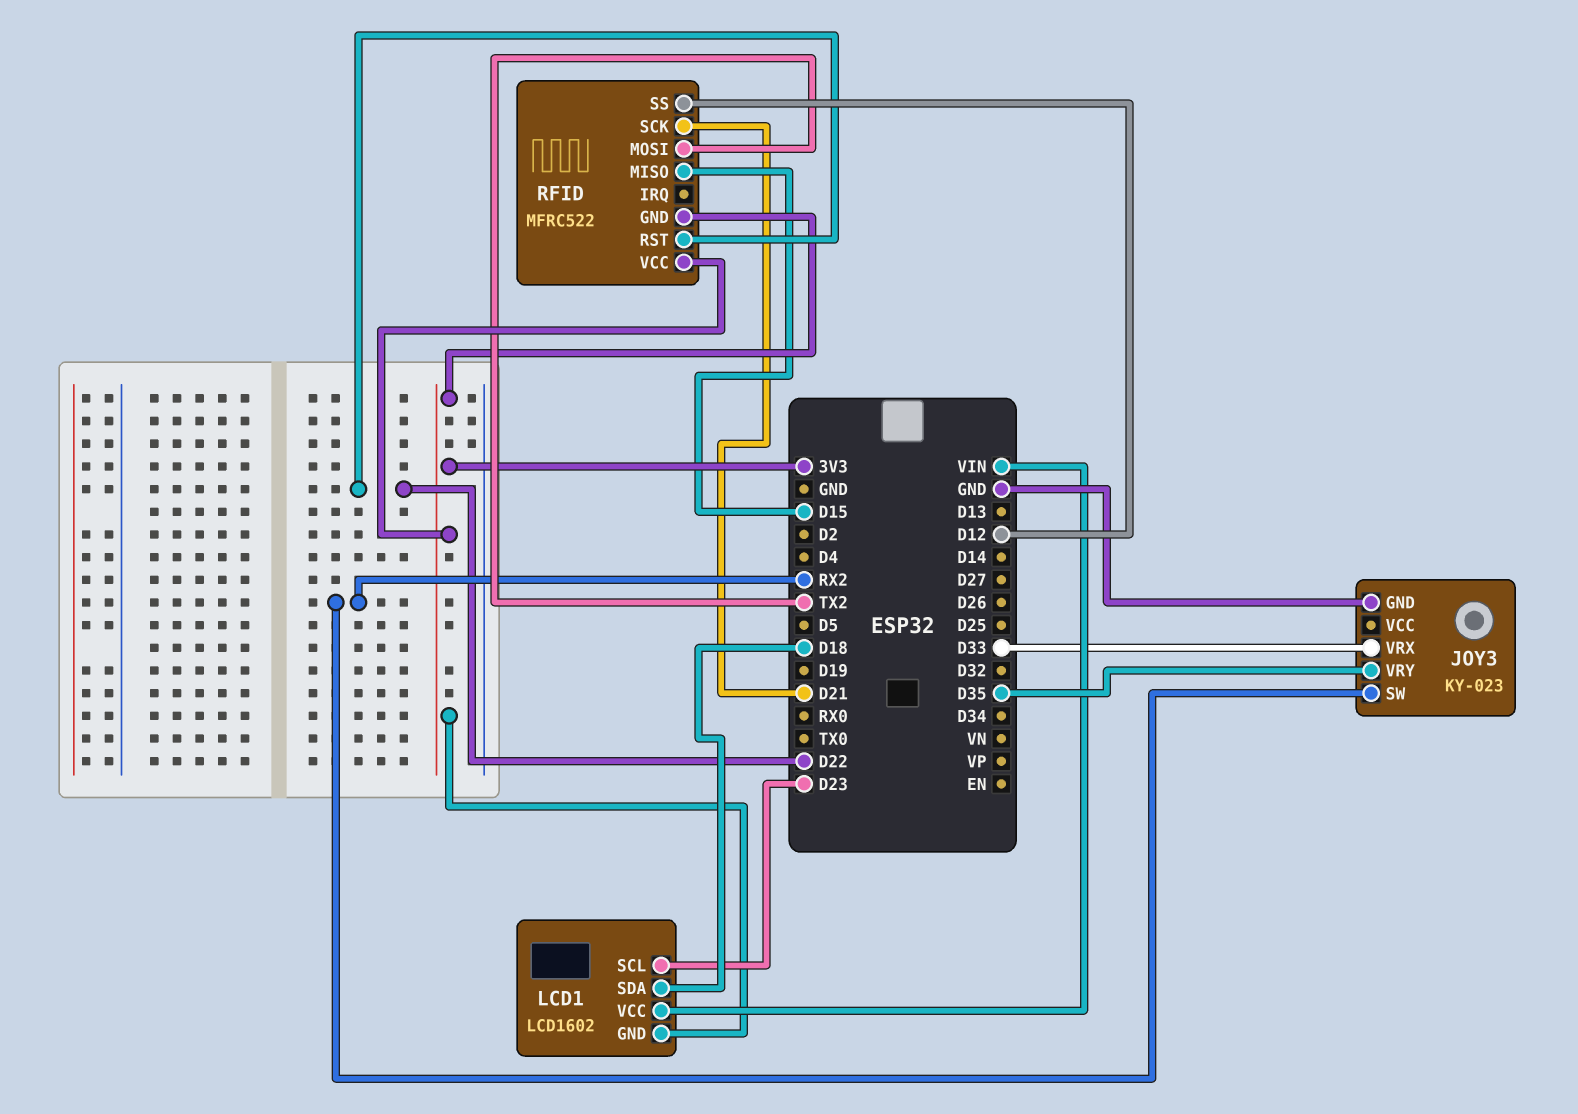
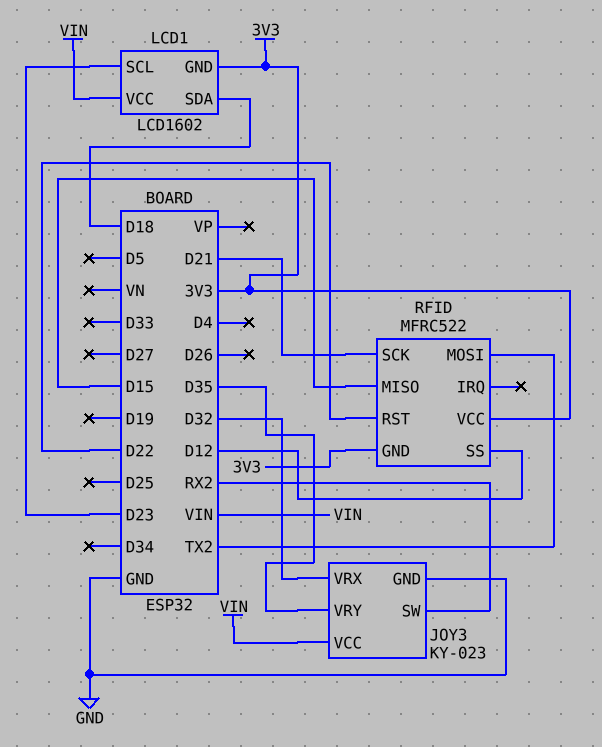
JOY3 pin VCC: none -> VIN
JOY3 pin VRX: D33 -> D32

